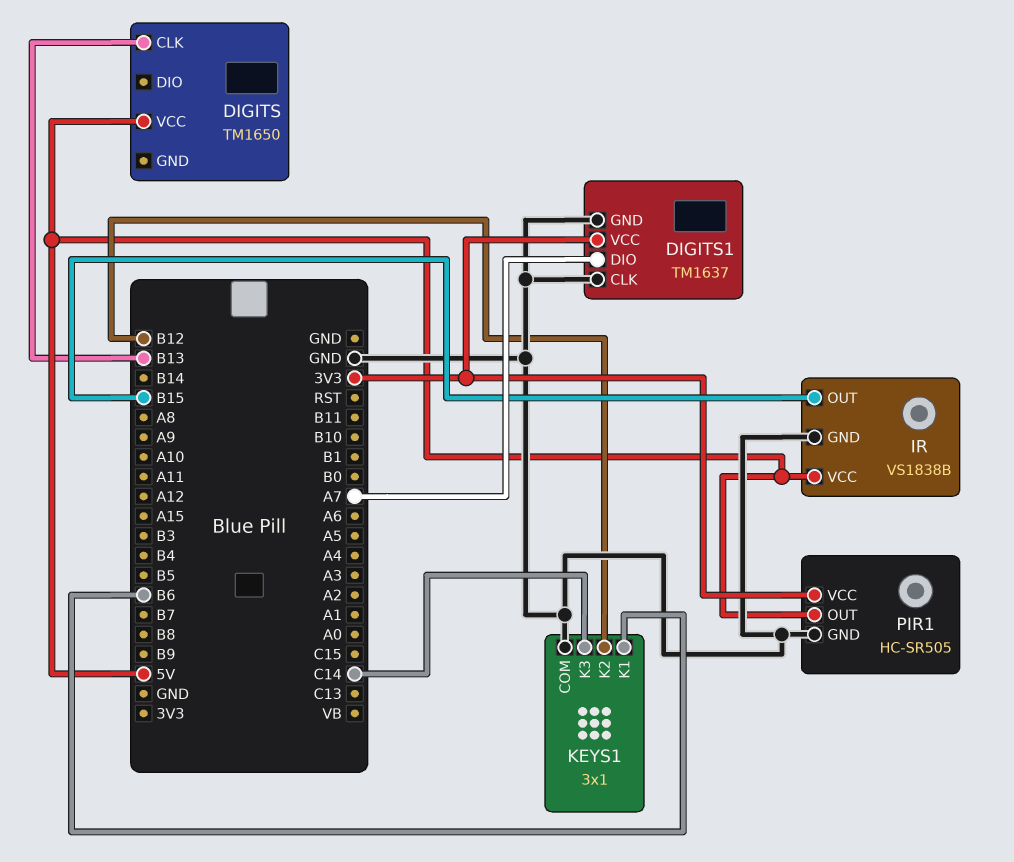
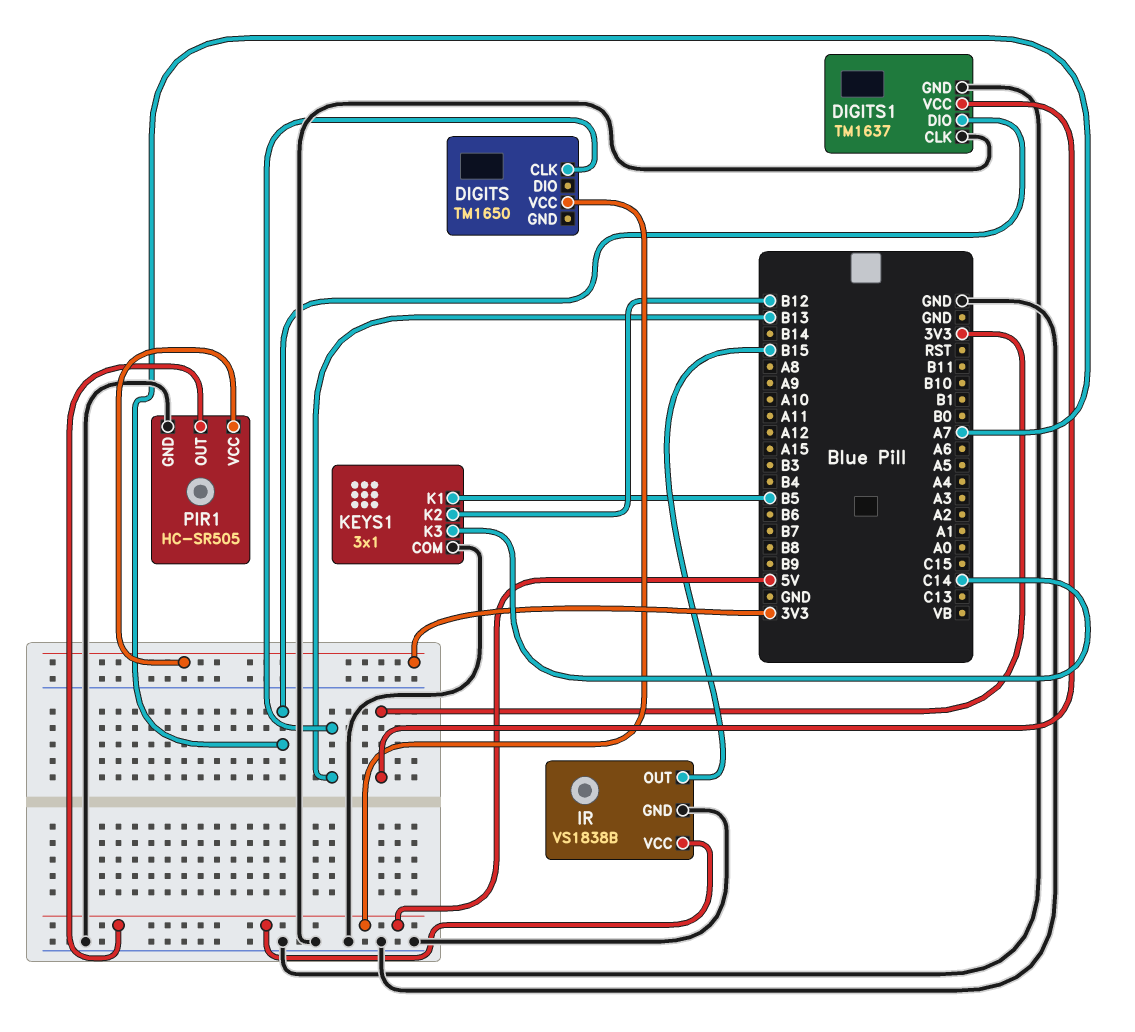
KEYS1 pin K1: B6 -> B5

